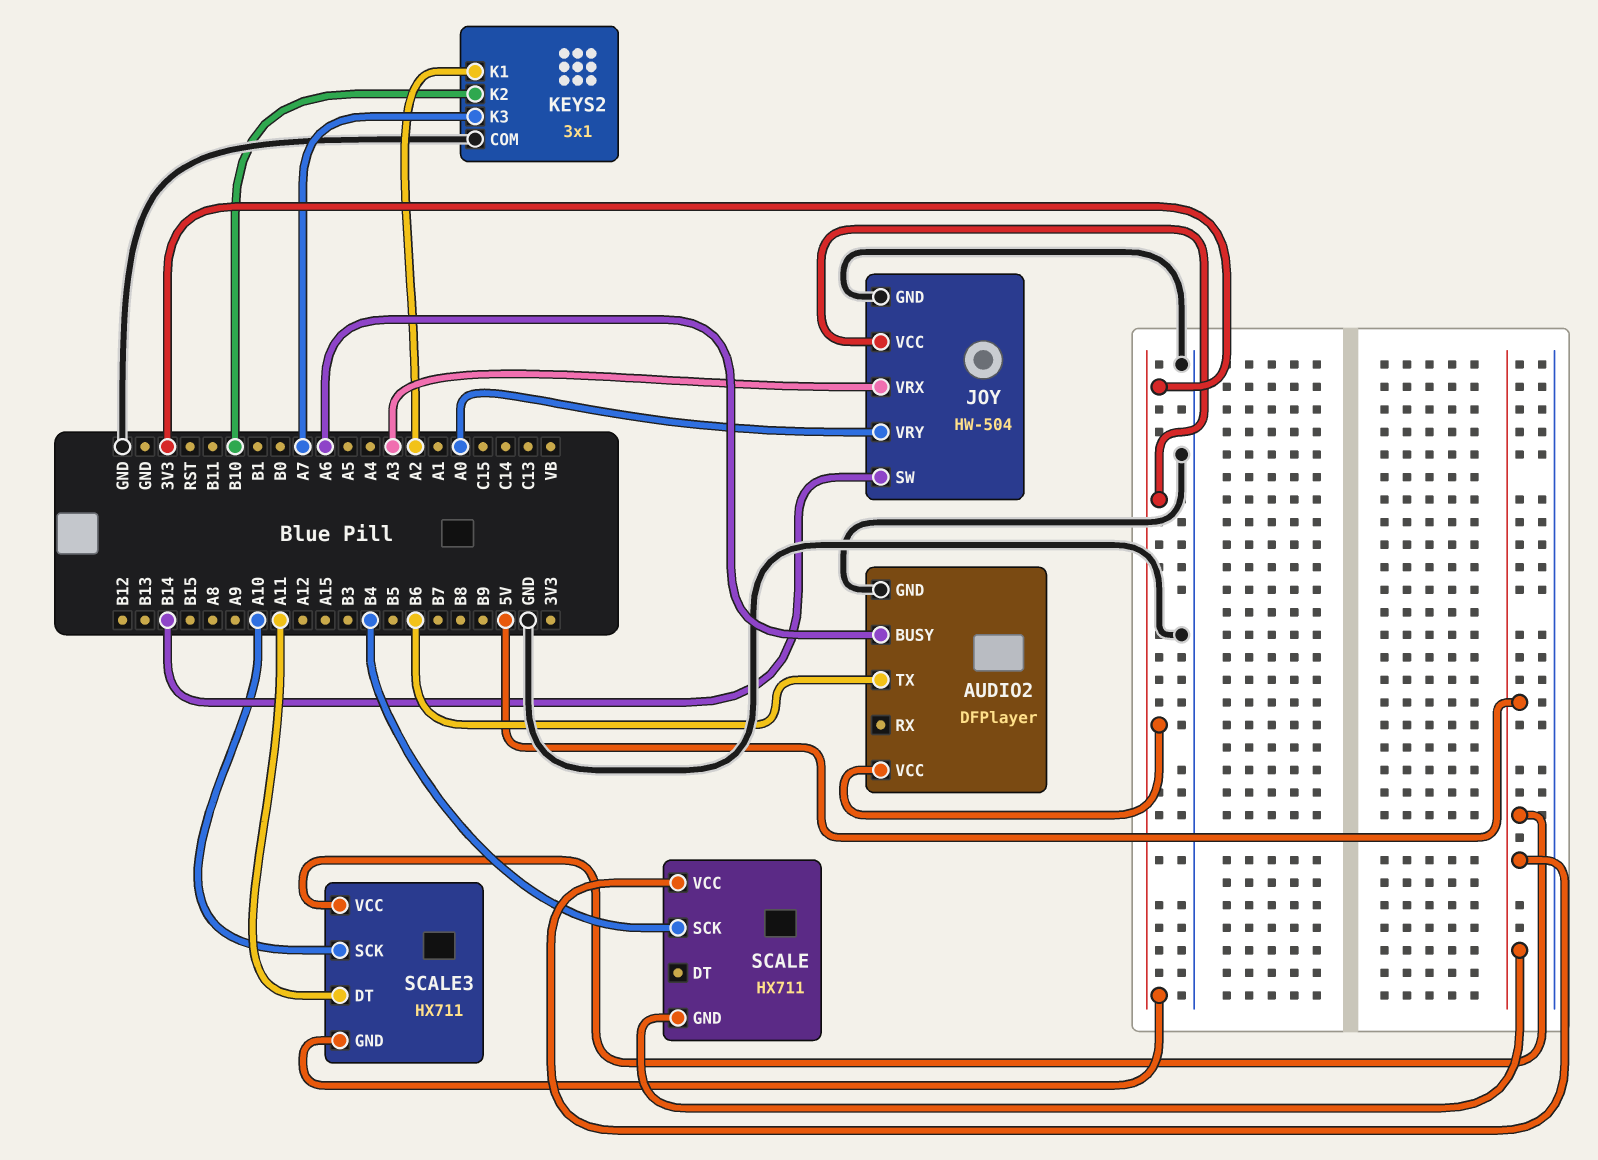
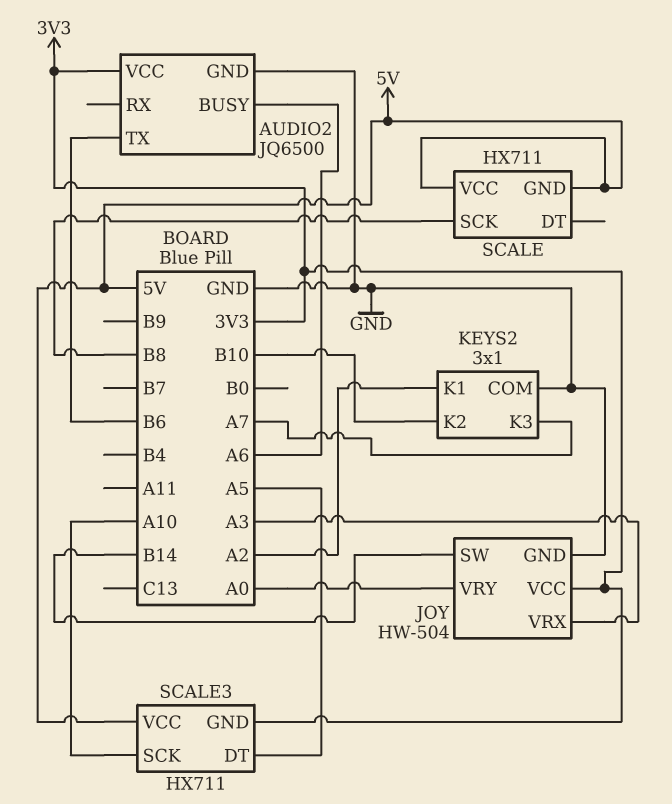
AUDIO2: DFPlayer -> JQ6500
SCALE pin SCK: B4 -> B8
SCALE3 pin DT: A11 -> A5

